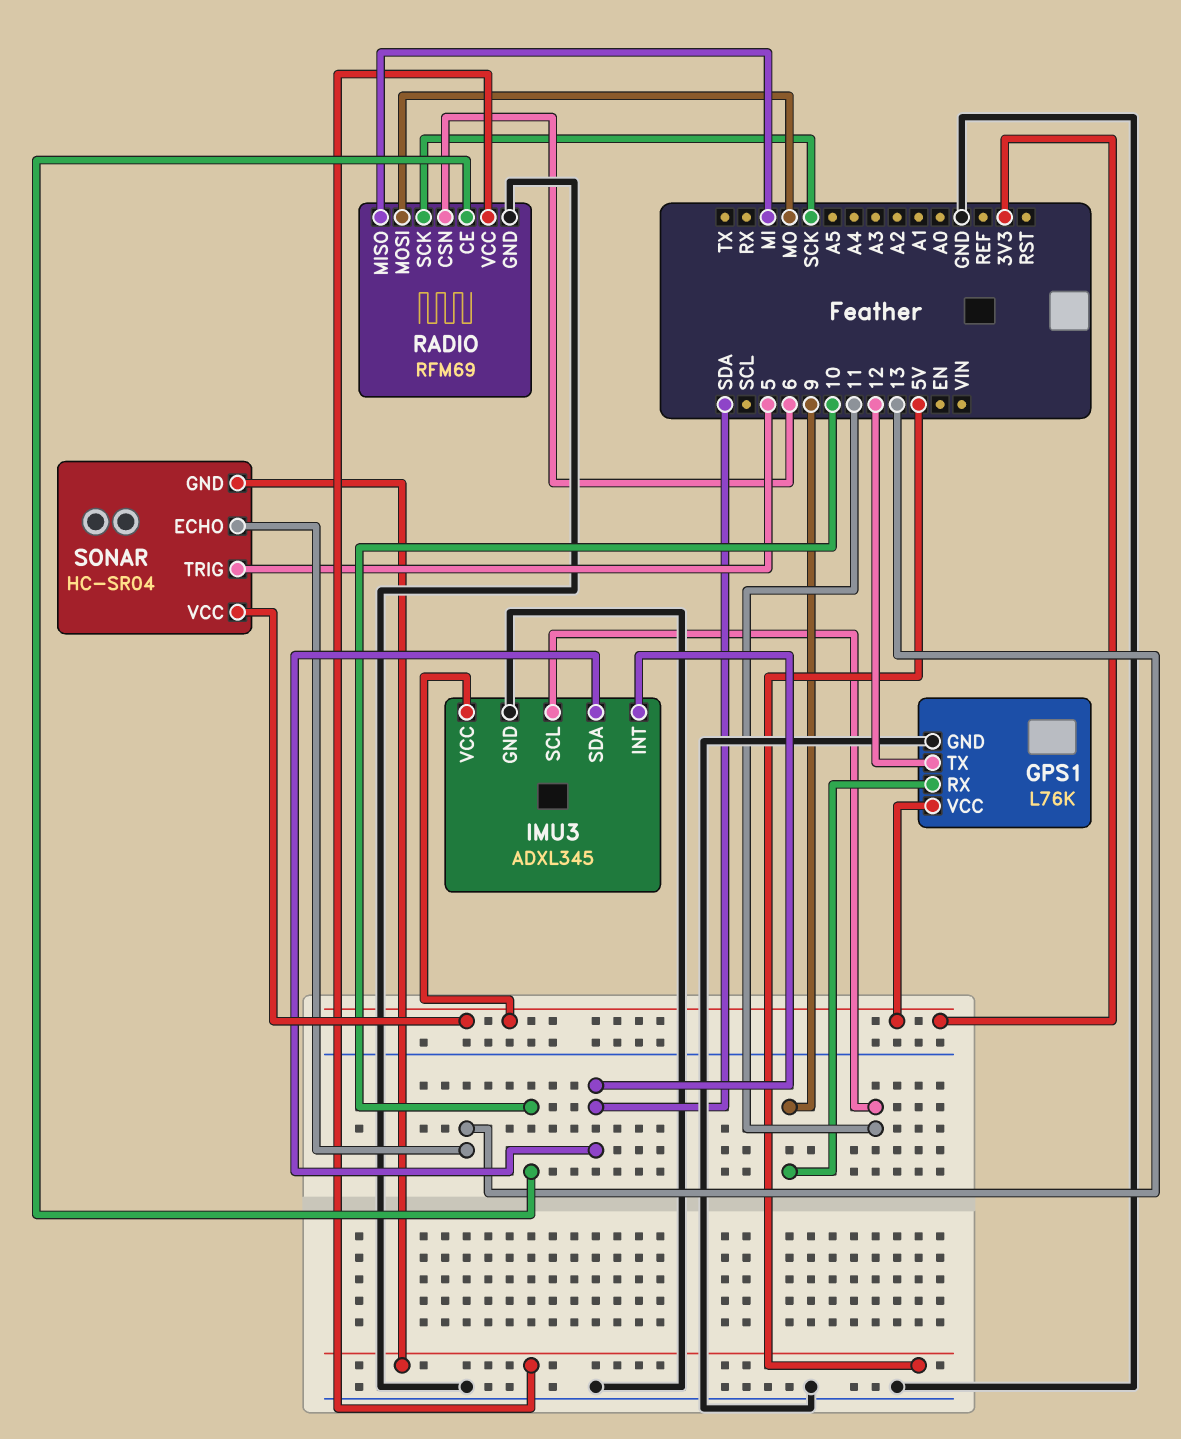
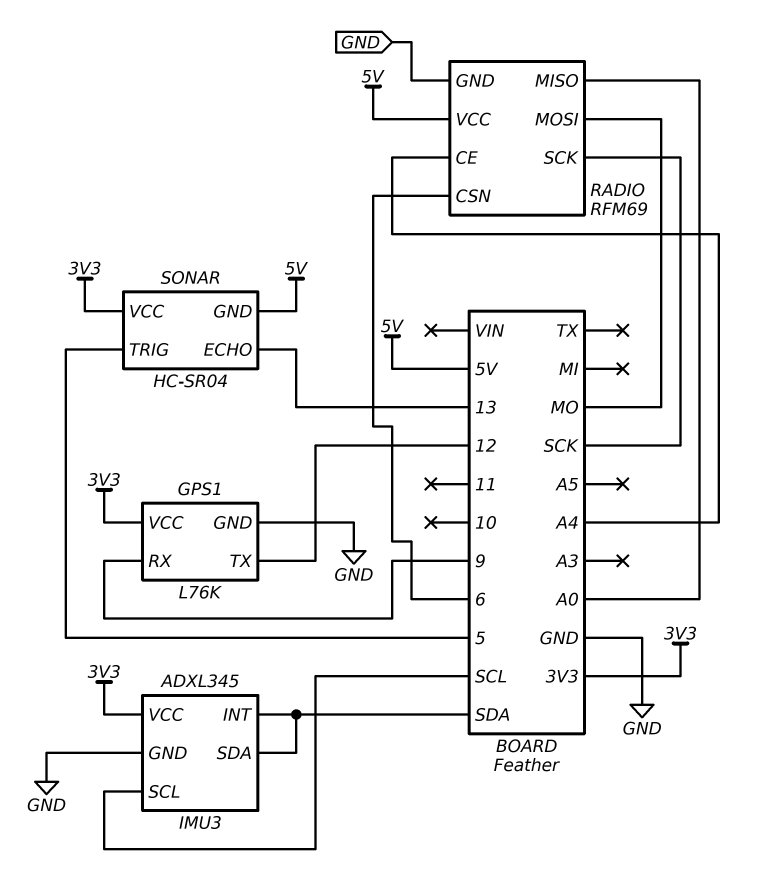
IMU3 pin SCL: 11 -> SCL
RADIO pin CE: 10 -> A4
RADIO pin MISO: MI -> A0

